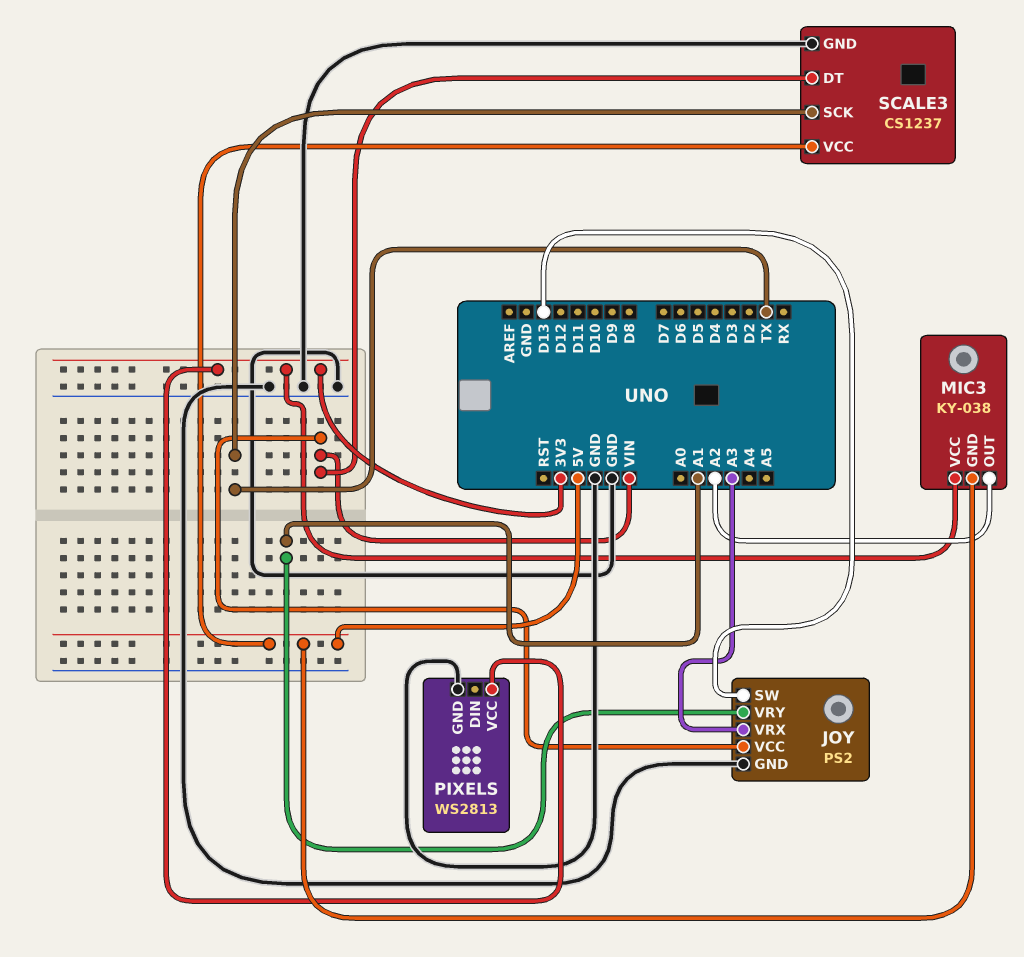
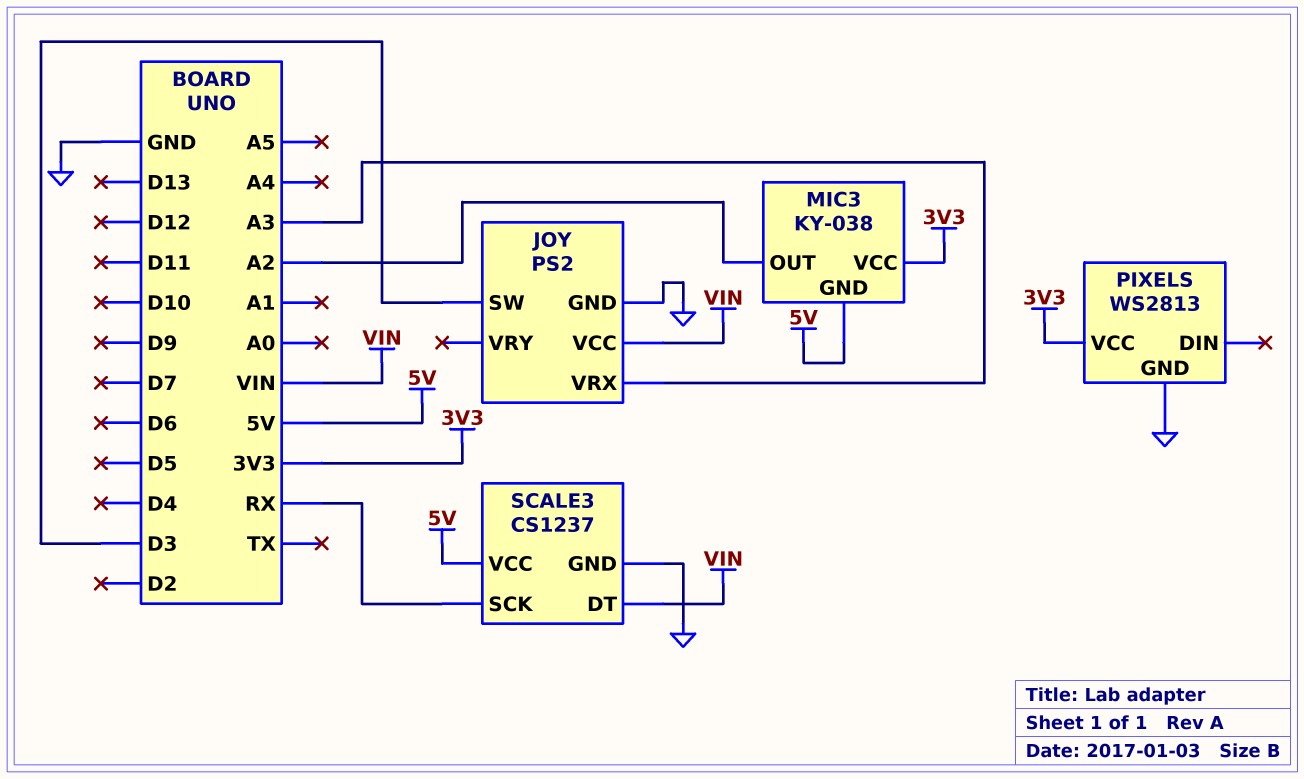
JOY pin SW: D13 -> D3
JOY pin VRY: A1 -> none
SCALE3 pin SCK: TX -> RX

